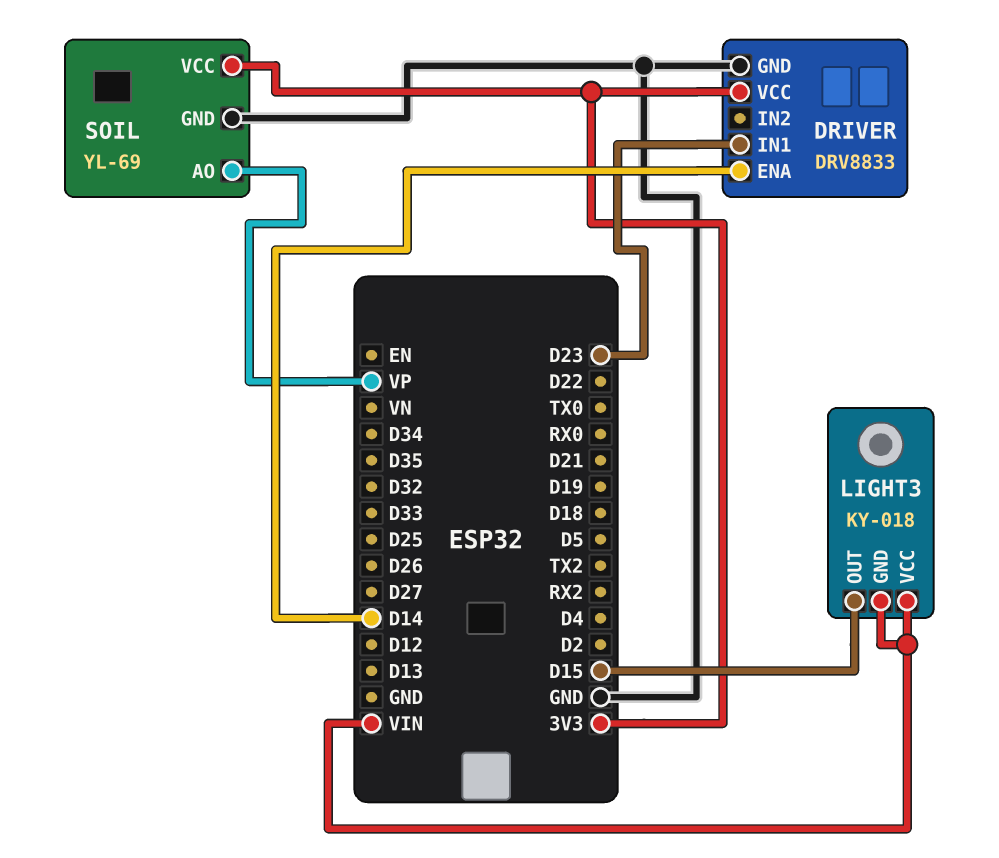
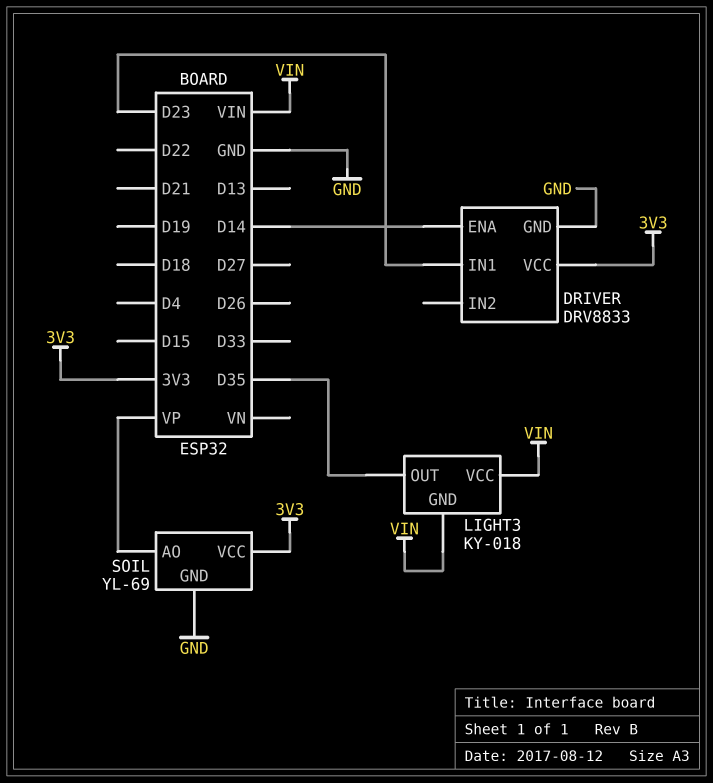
LIGHT3 pin OUT: D15 -> D35

